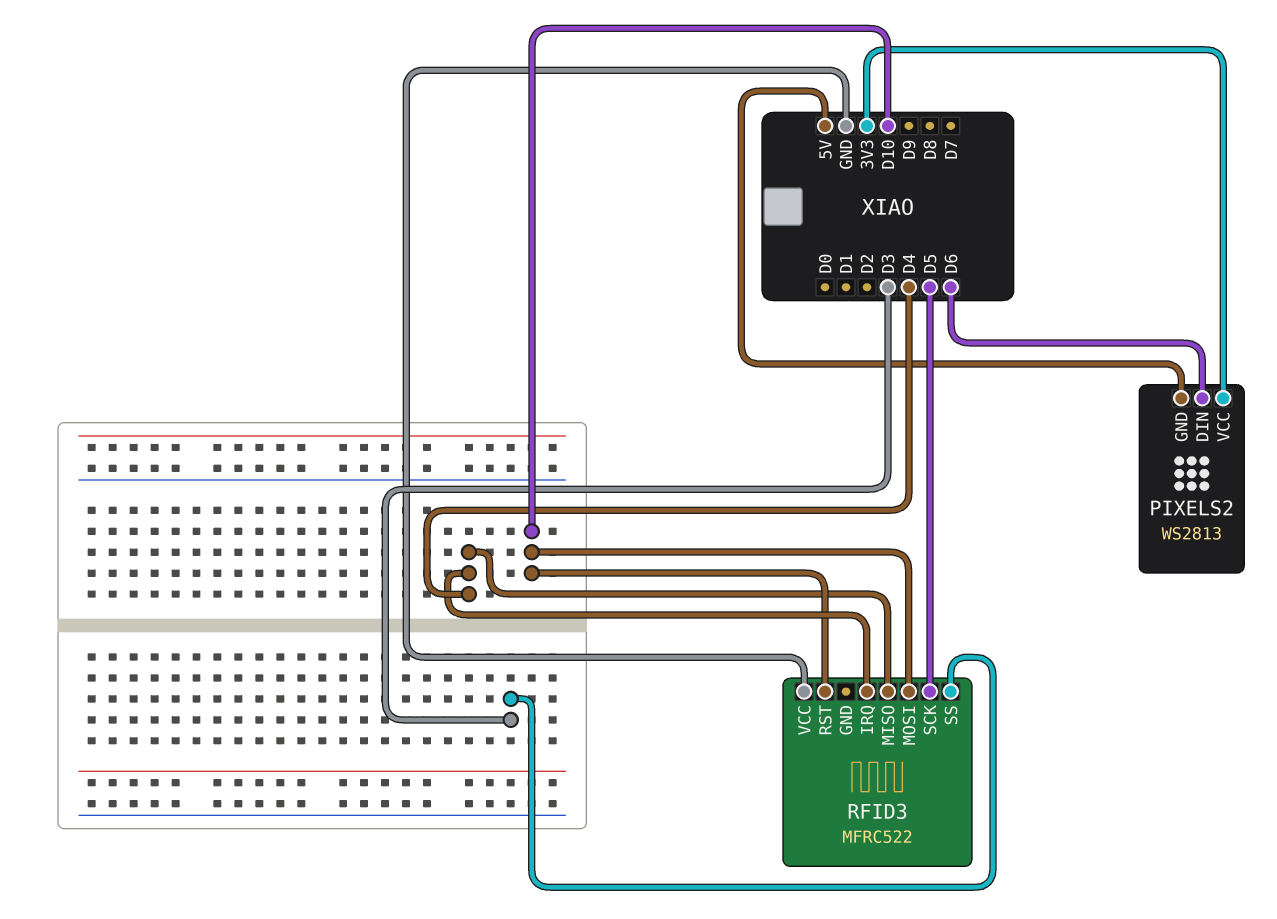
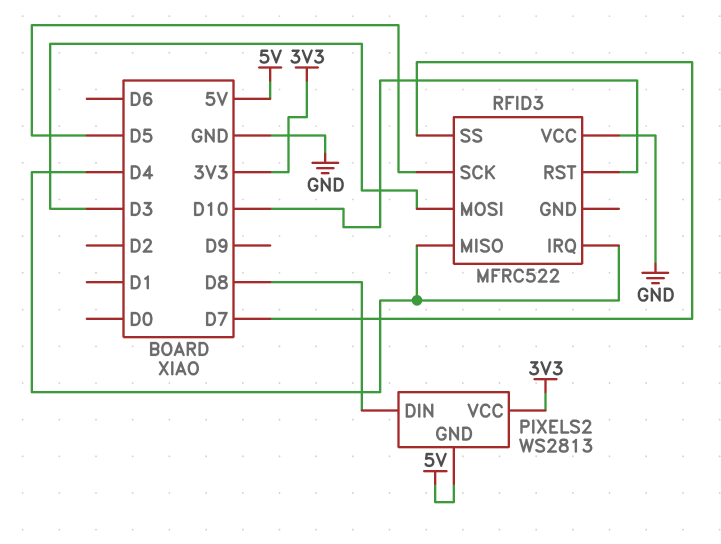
PIXELS2 pin DIN: D6 -> D8
RFID3 pin MOSI: D10 -> D3
RFID3 pin SS: D3 -> D7

